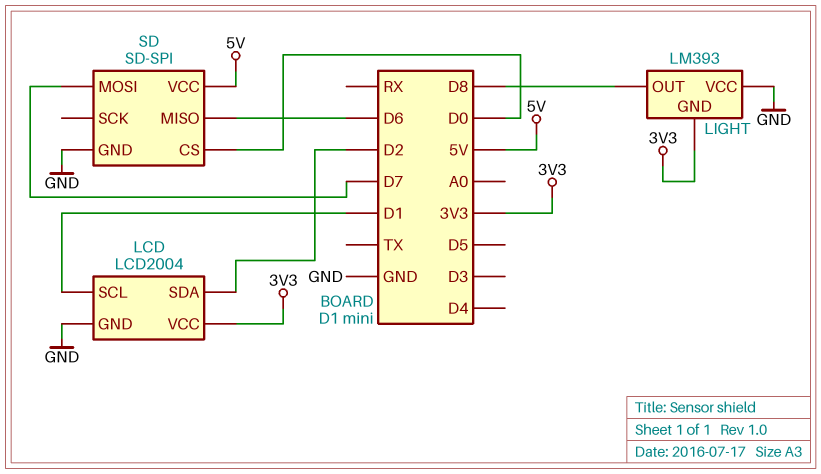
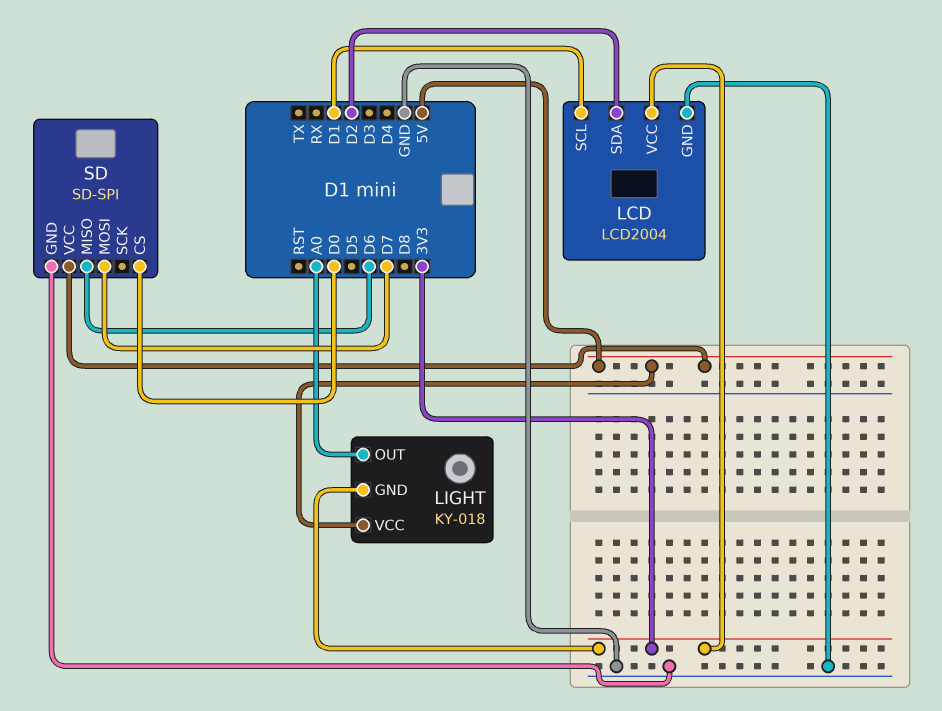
LIGHT: LM393 -> KY-018
LIGHT pin OUT: D8 -> A0
LIGHT pin VCC: GND -> 5V

